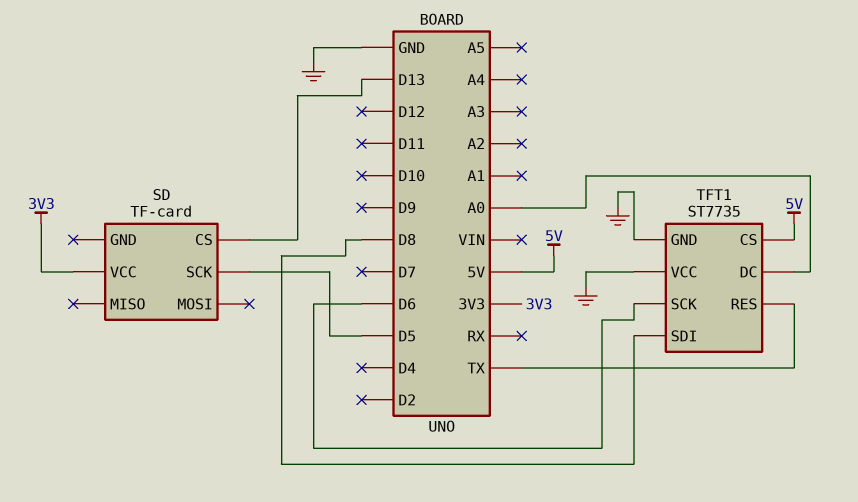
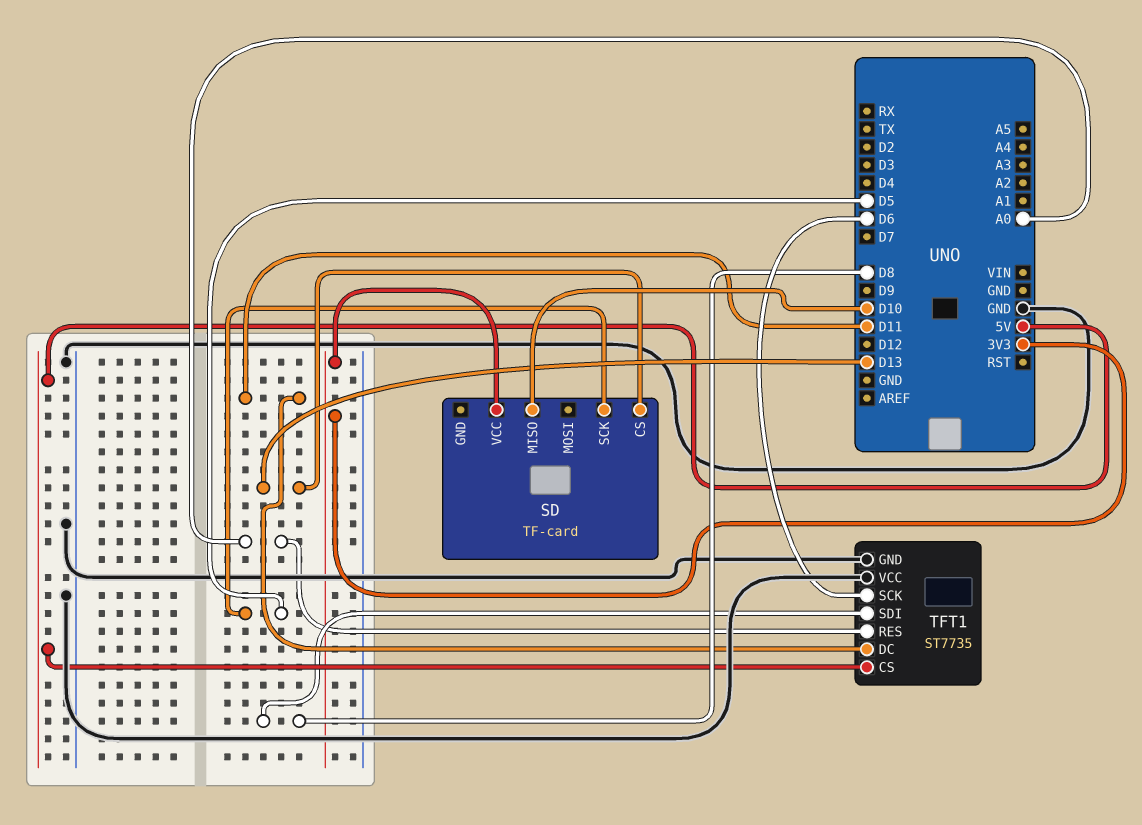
SD pin MISO: none -> D10
TFT1 pin DC: A0 -> D11
TFT1 pin RES: TX -> A0

